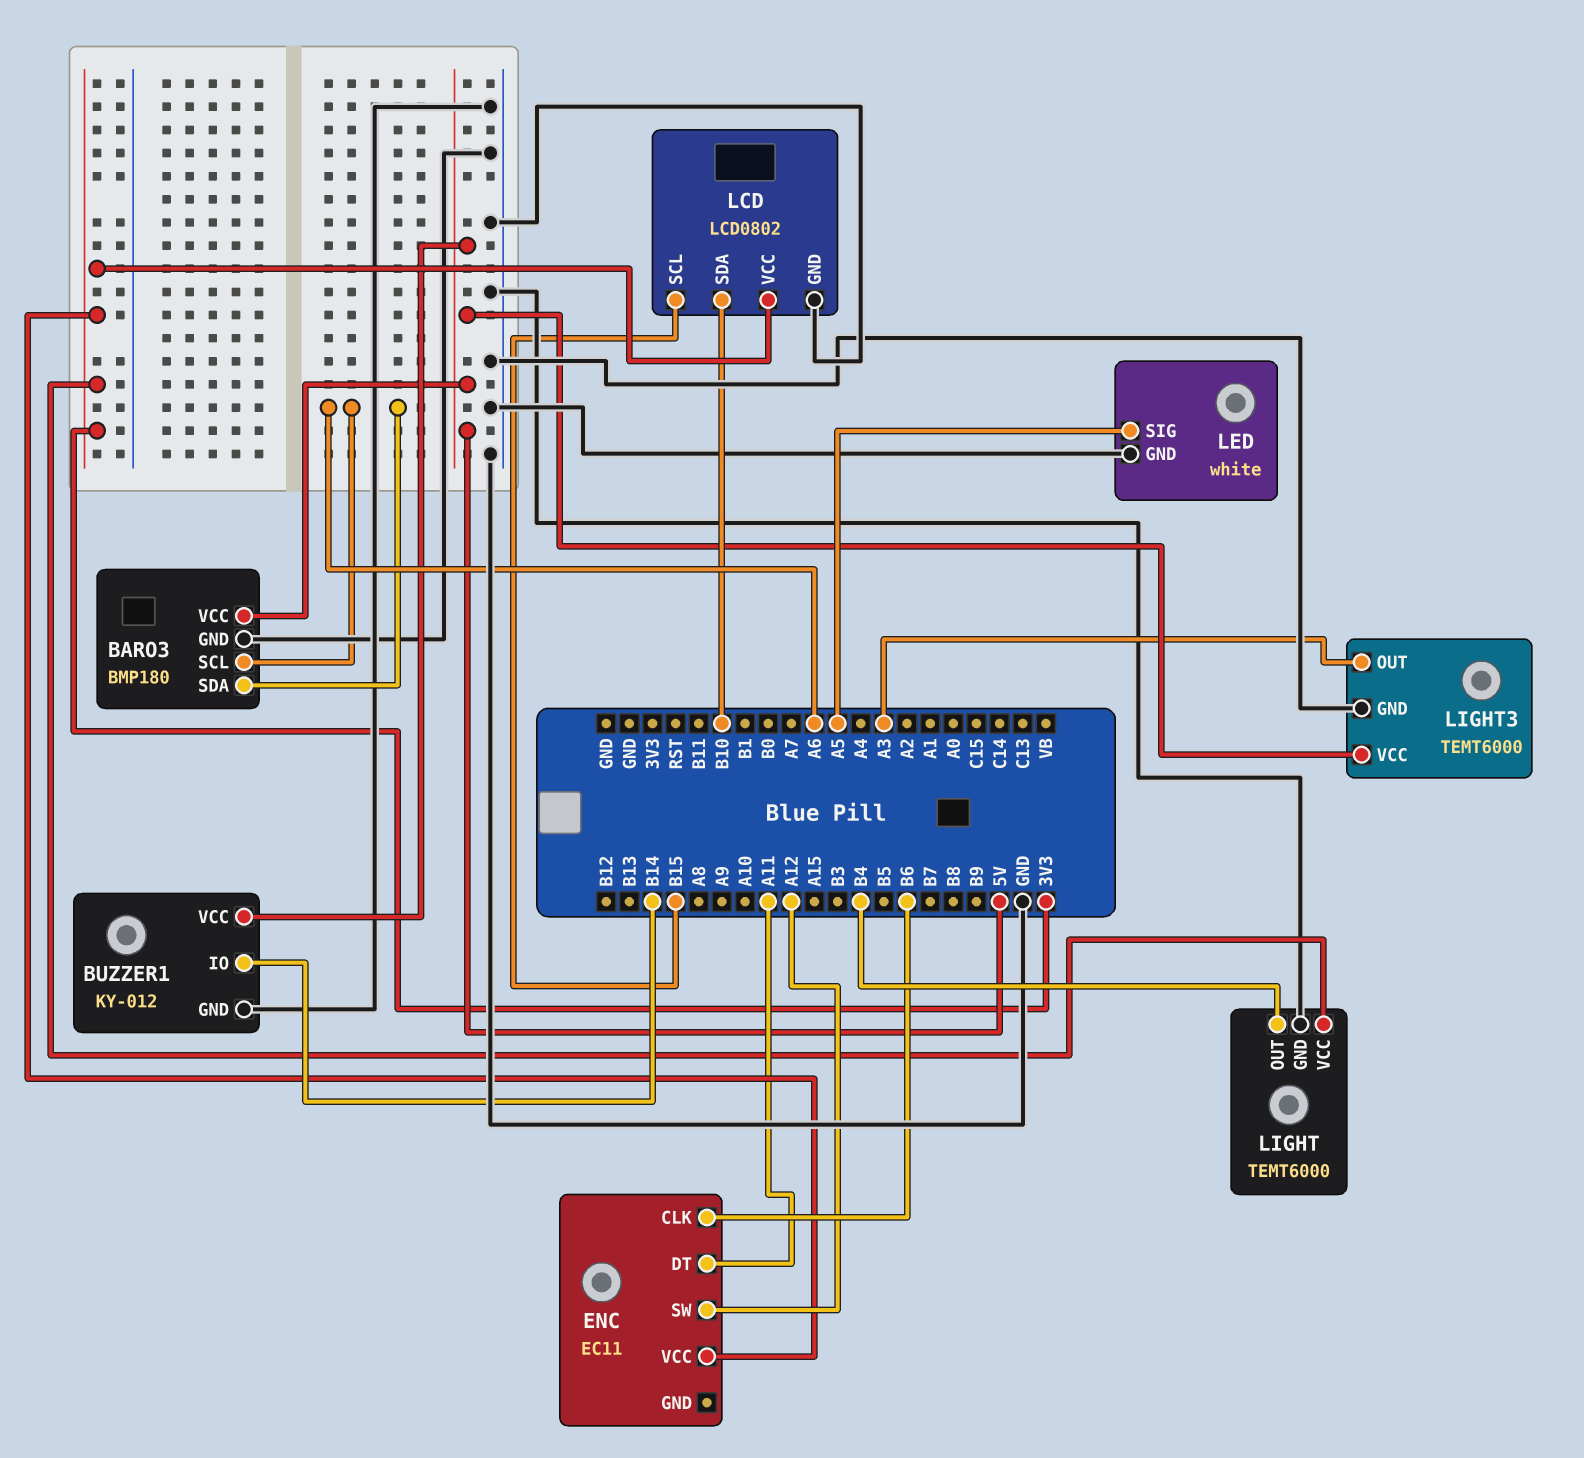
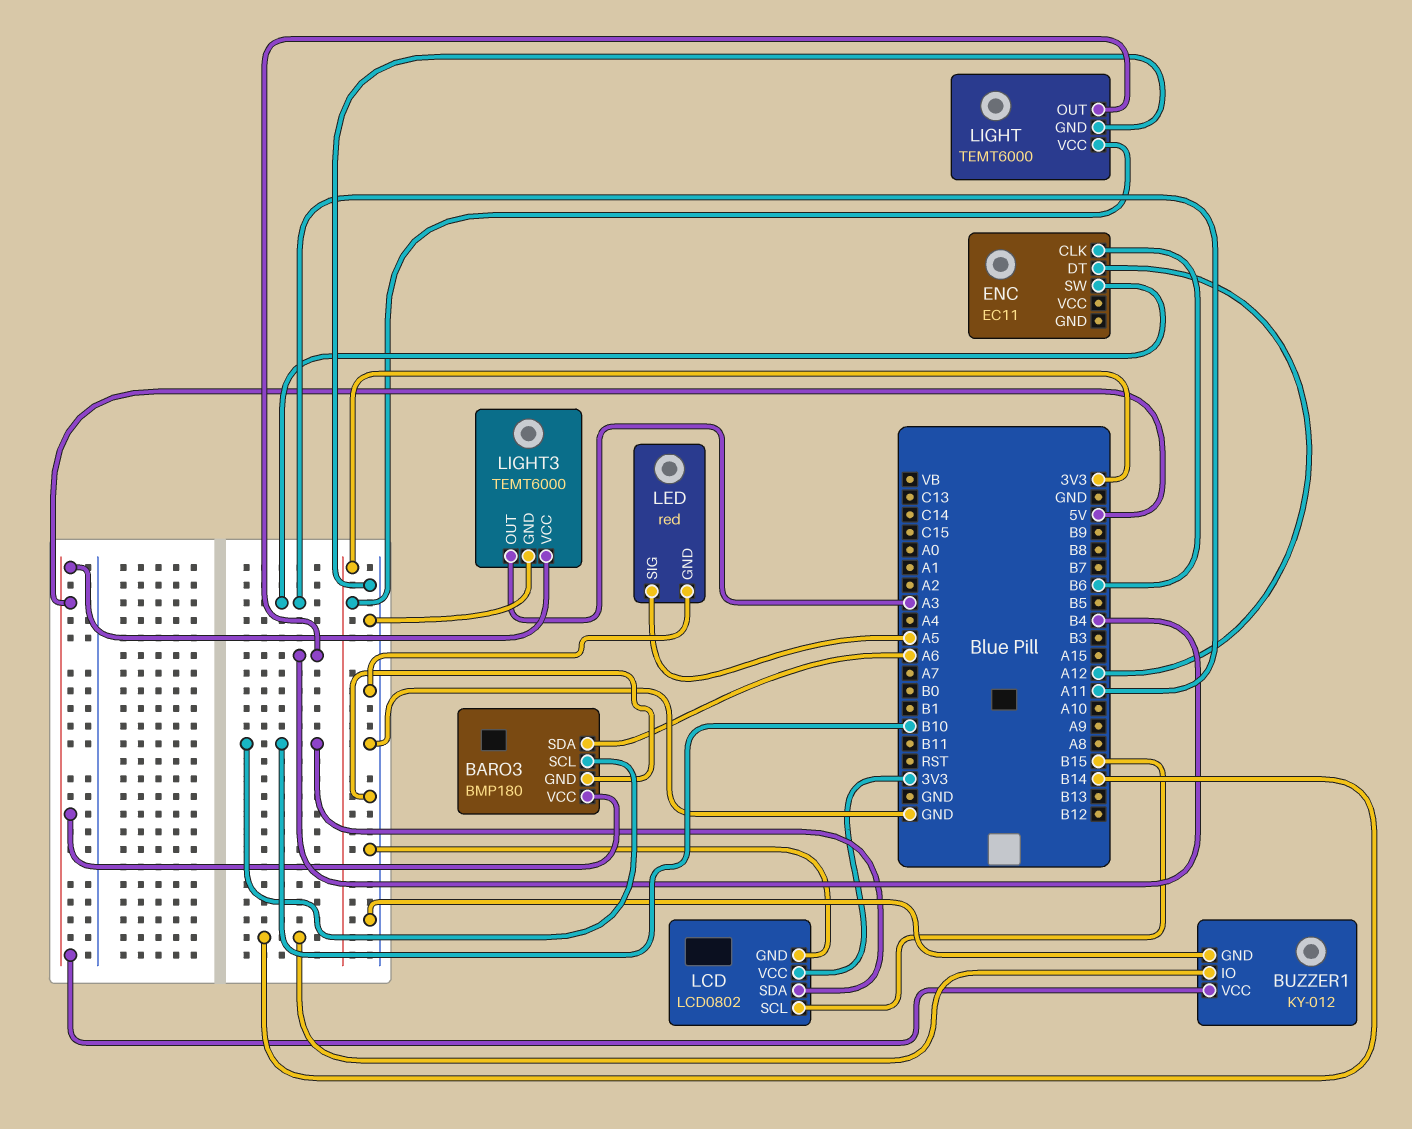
BARO3 pin SCL: A6 -> B10
ENC pin DT: A11 -> A12
ENC pin SW: A12 -> A11
ENC pin VCC: 3V3 -> none
LED: white -> red

